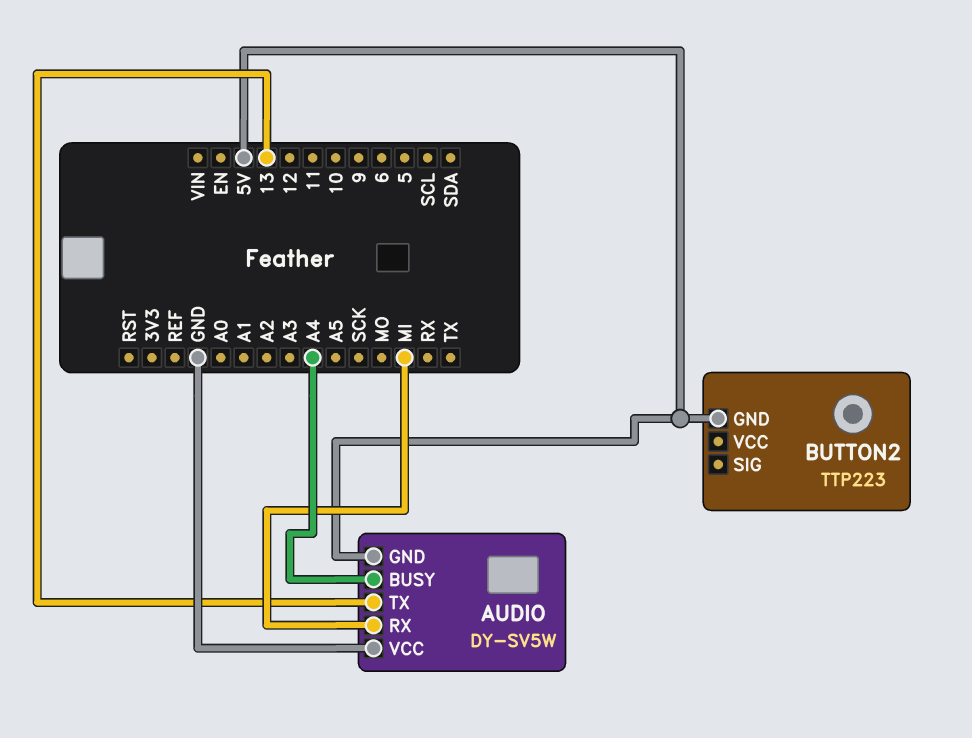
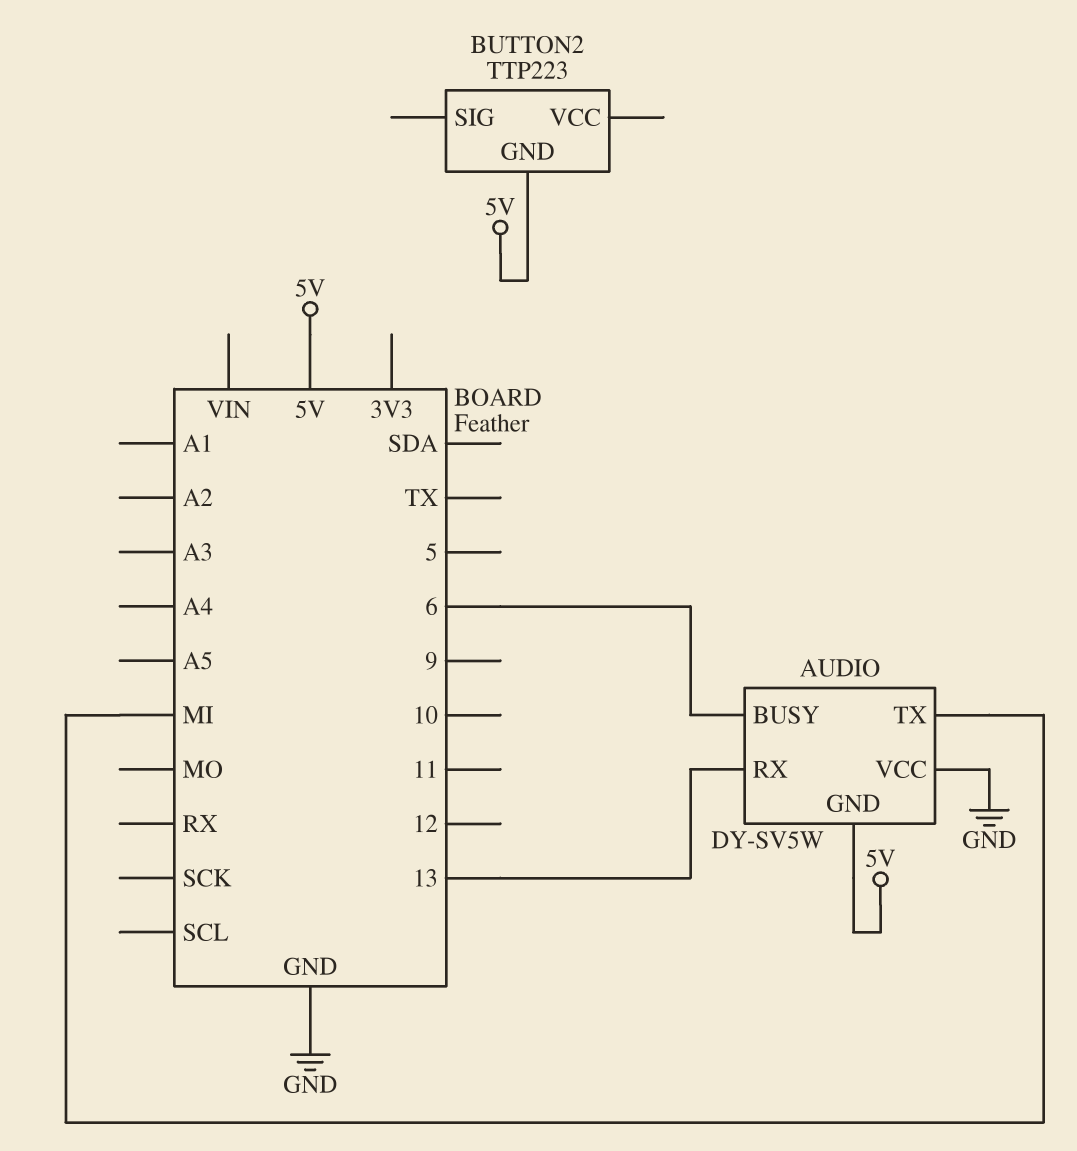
AUDIO pin BUSY: A4 -> 6
AUDIO pin RX: MI -> 13
AUDIO pin TX: 13 -> MI

